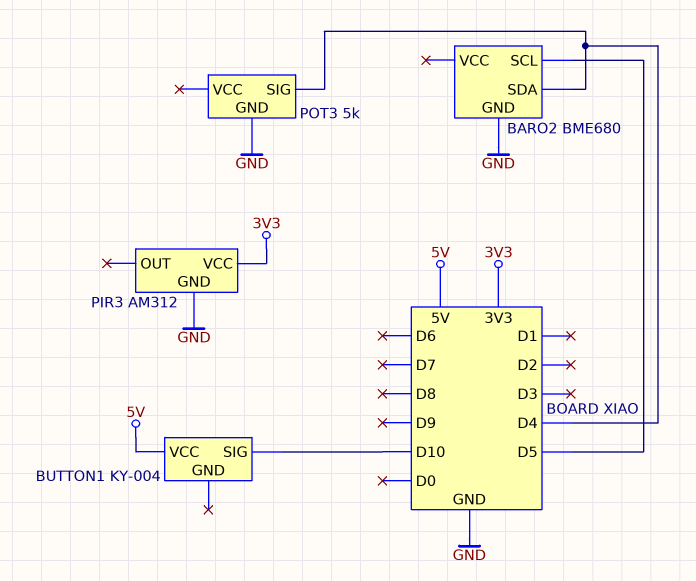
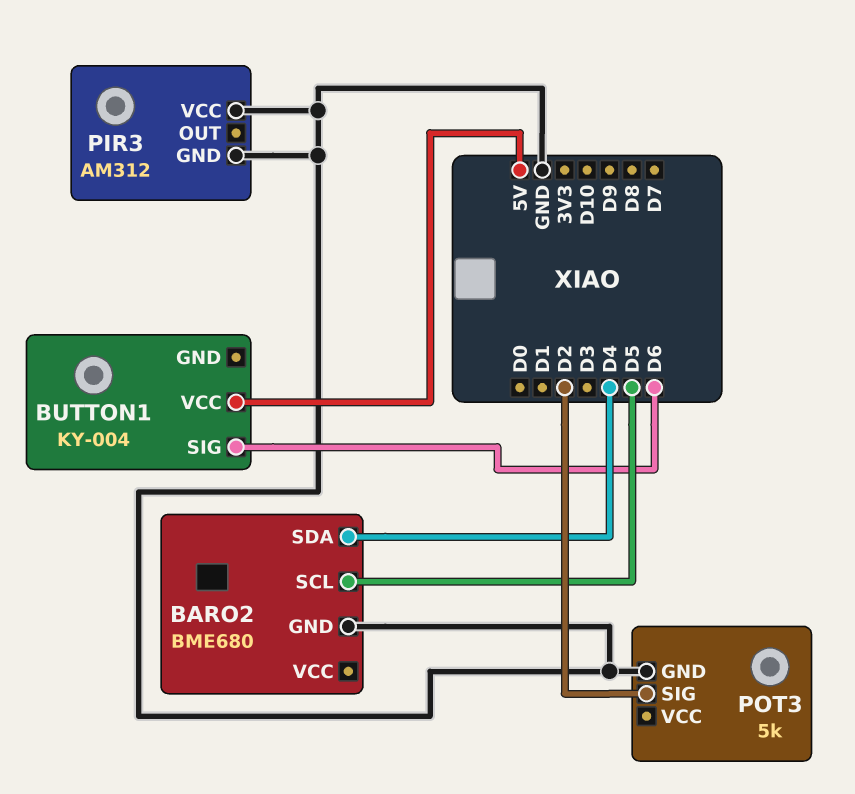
BUTTON1 pin SIG: D10 -> D6
PIR3 pin VCC: 3V3 -> GND
POT3 pin SIG: D4 -> D2

